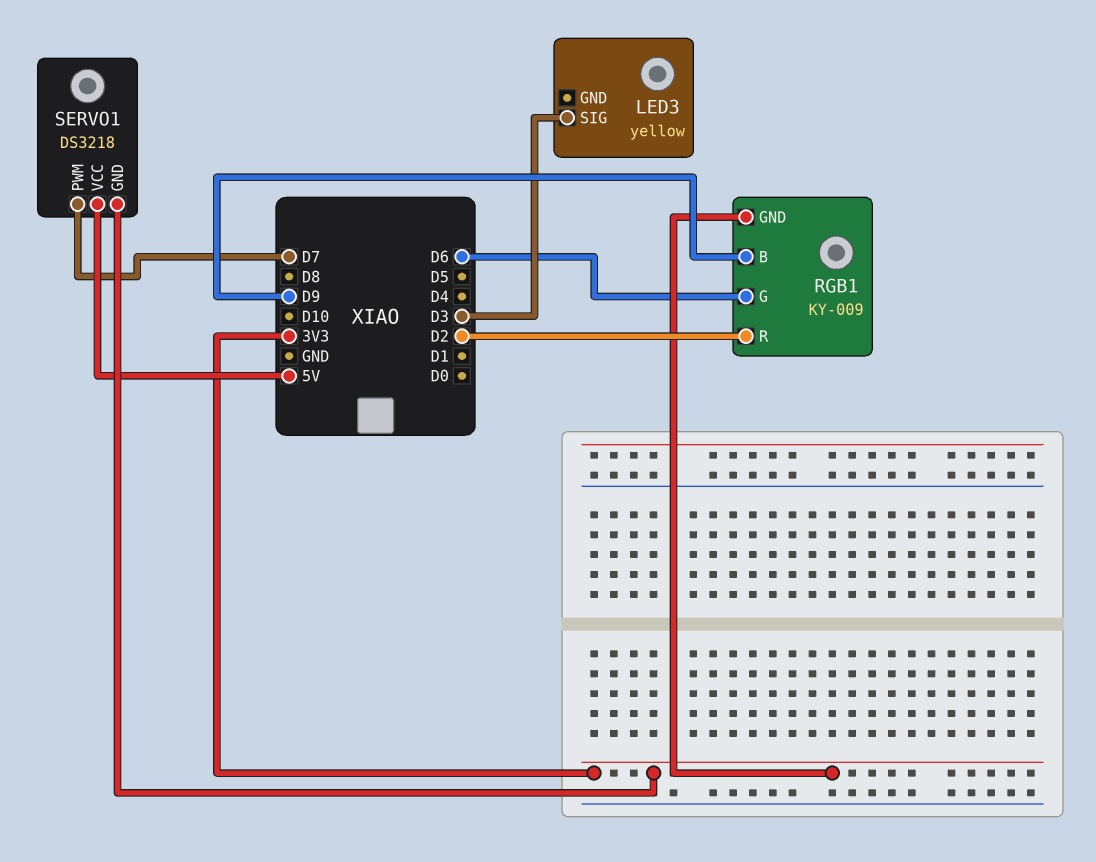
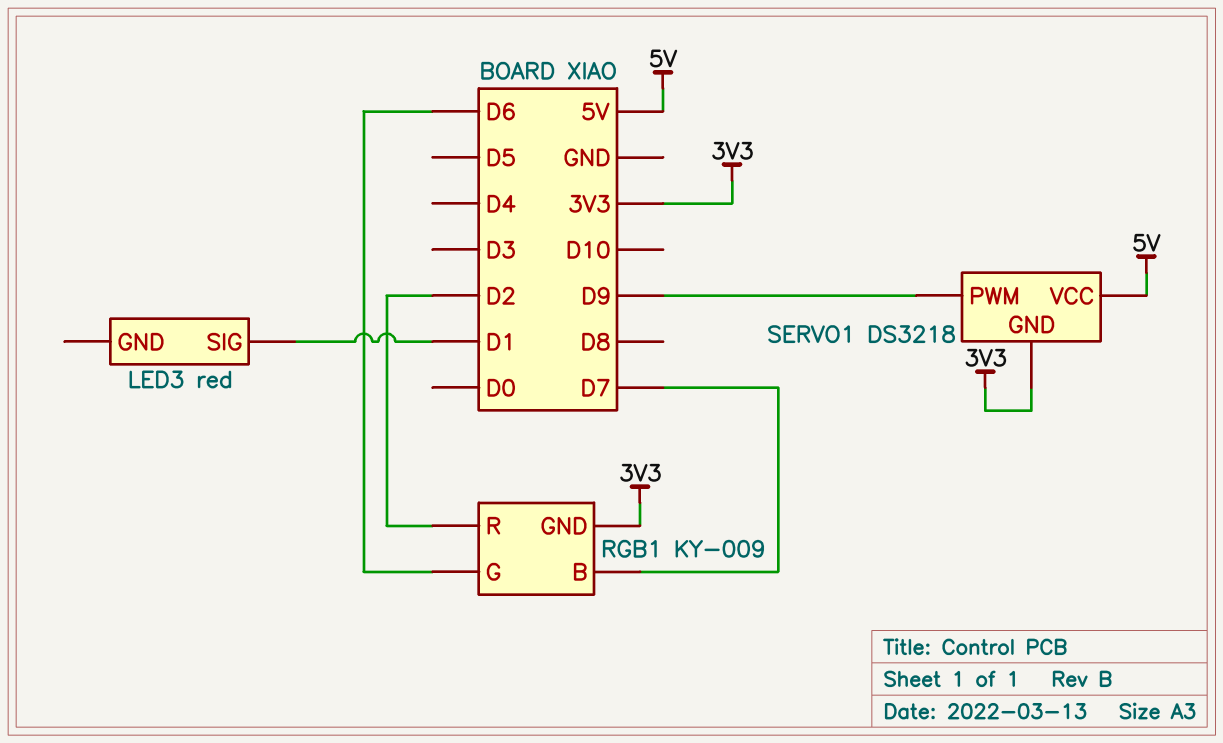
LED3: yellow -> red
LED3 pin SIG: D3 -> D1
RGB1 pin B: D9 -> D7
SERVO1 pin PWM: D7 -> D9

